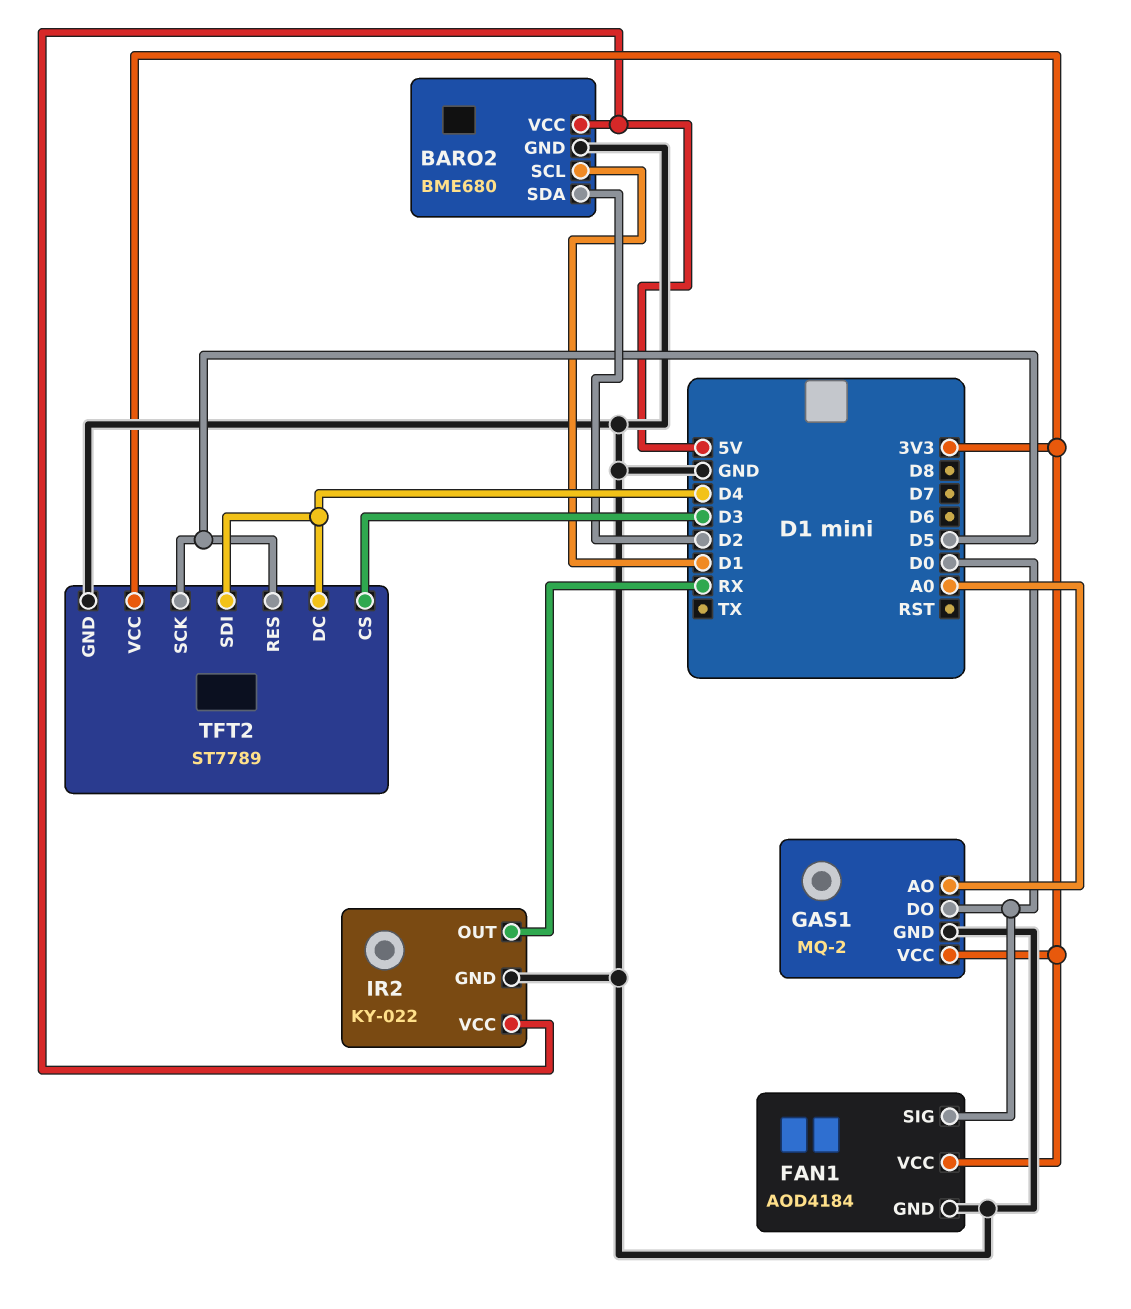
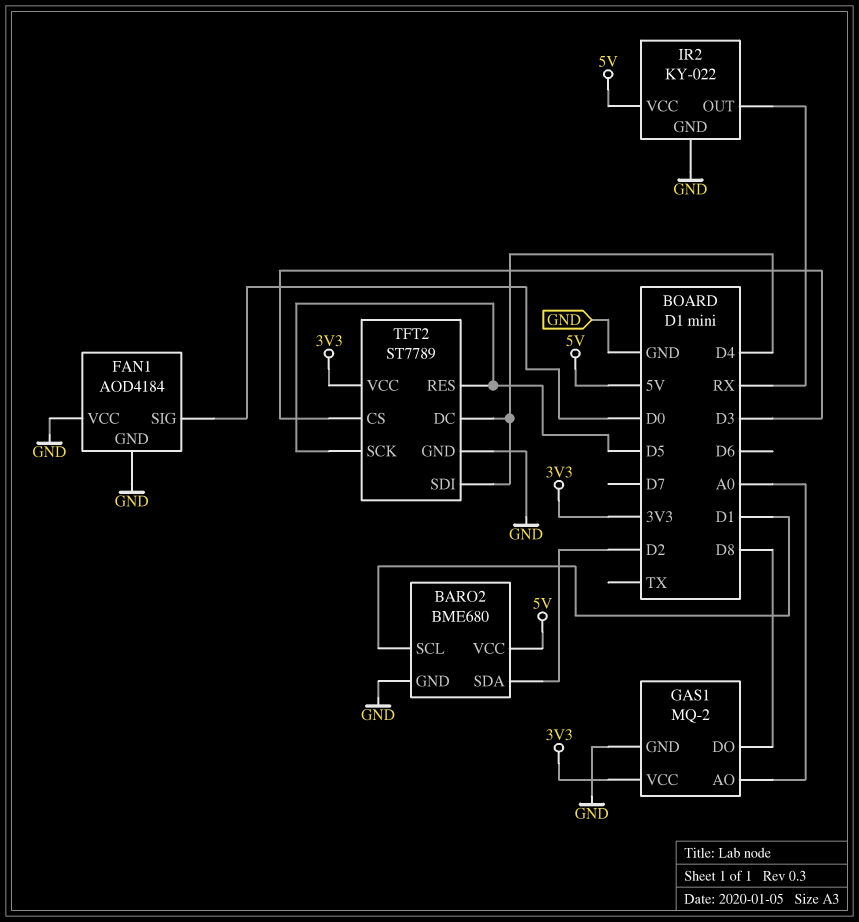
FAN1 pin VCC: 3V3 -> GND
GAS1 pin DO: D0 -> D8

